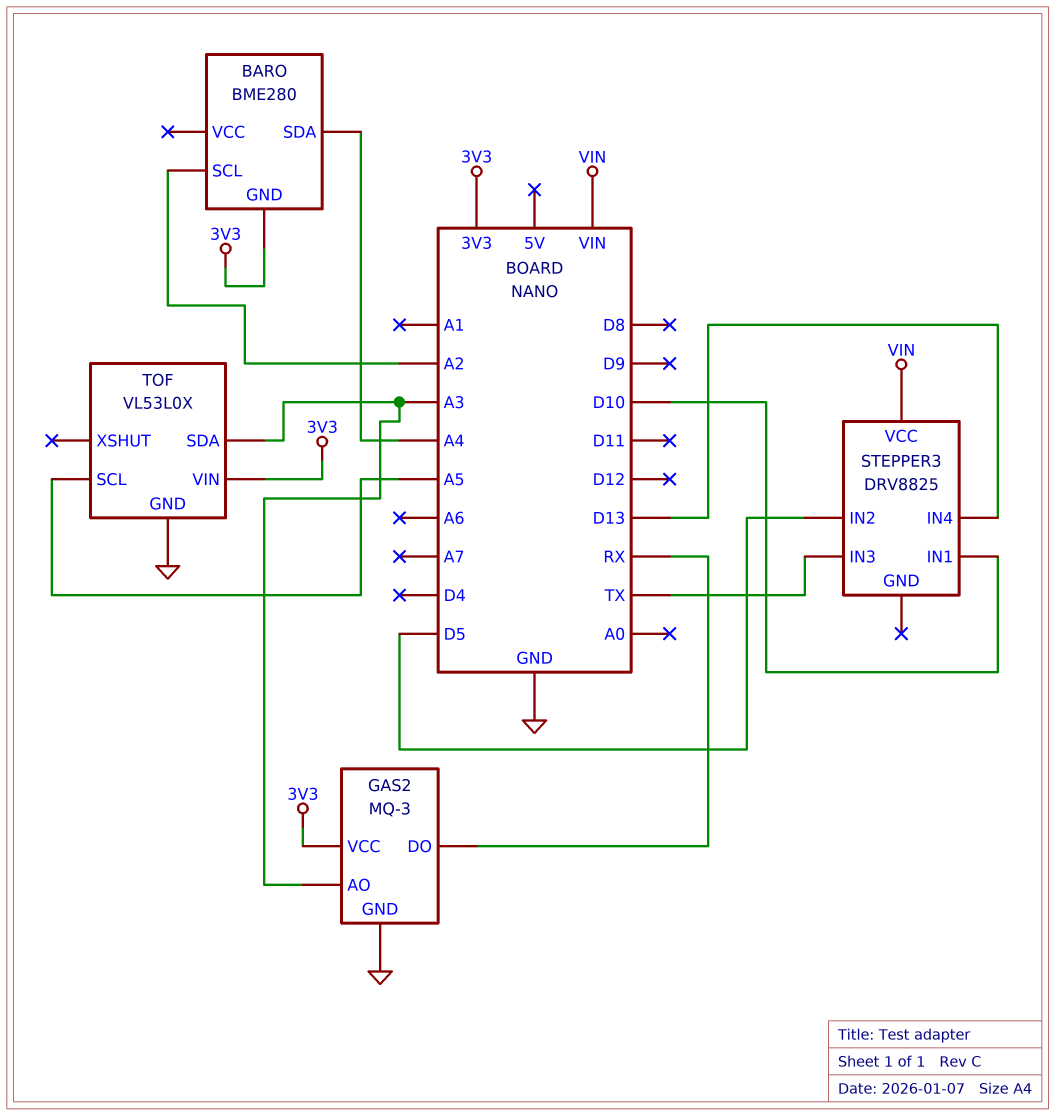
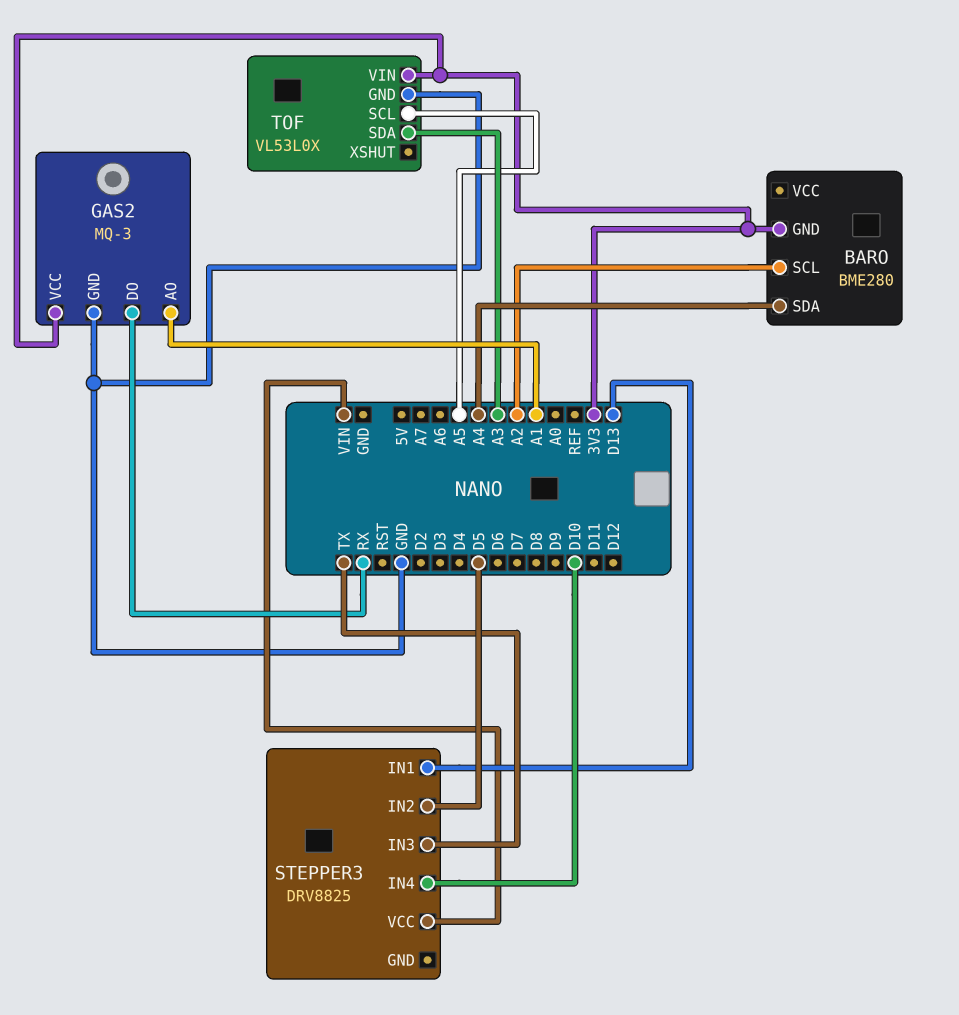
GAS2 pin AO: A3 -> A1
STEPPER3 pin IN1: D10 -> D13
STEPPER3 pin IN4: D13 -> D10

